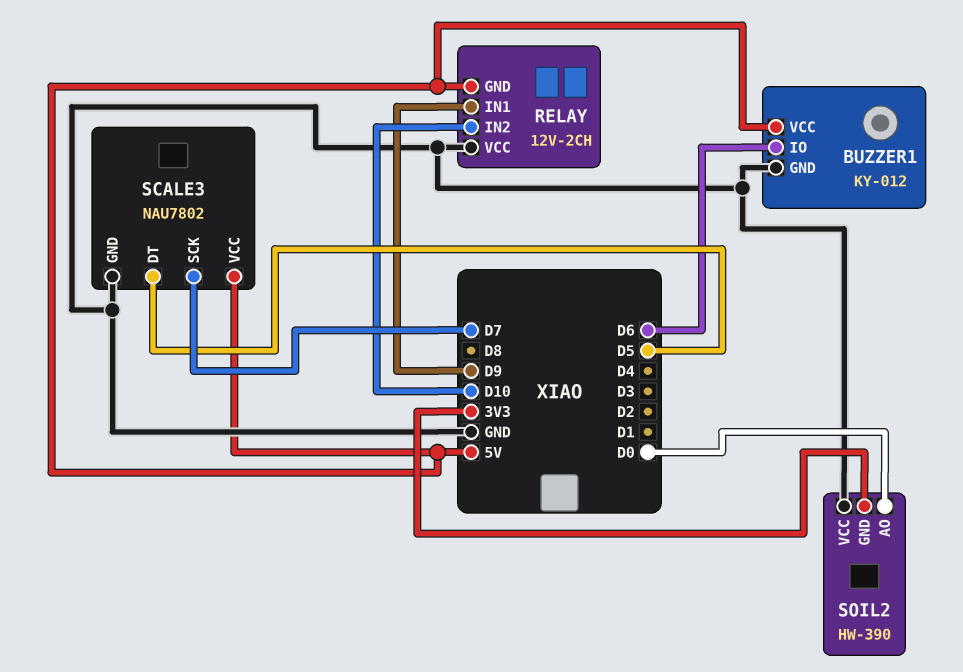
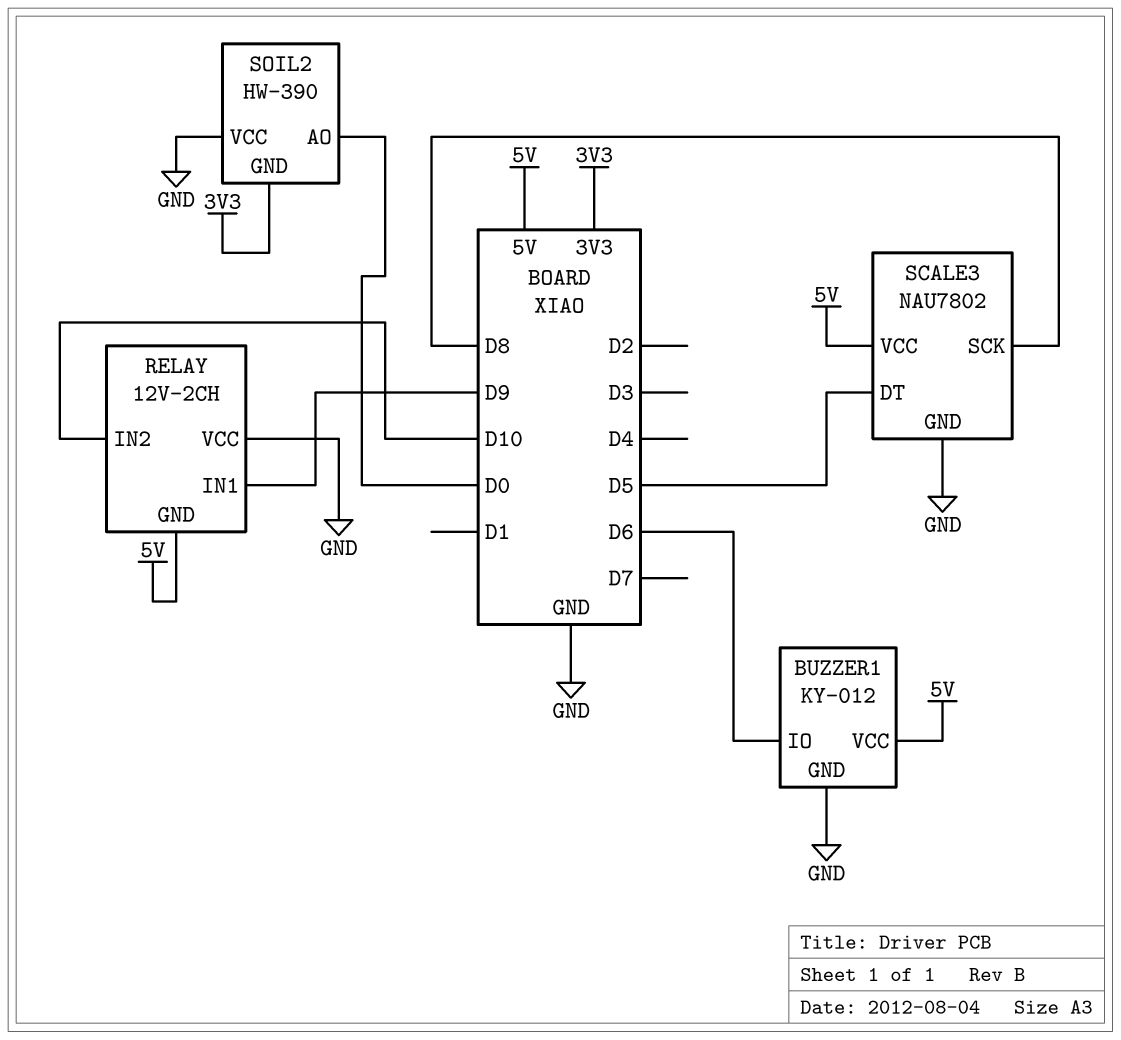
SCALE3 pin SCK: D7 -> D8

